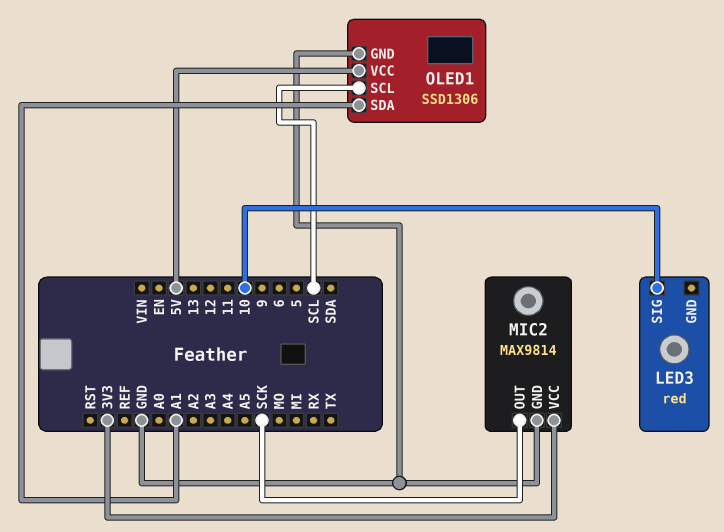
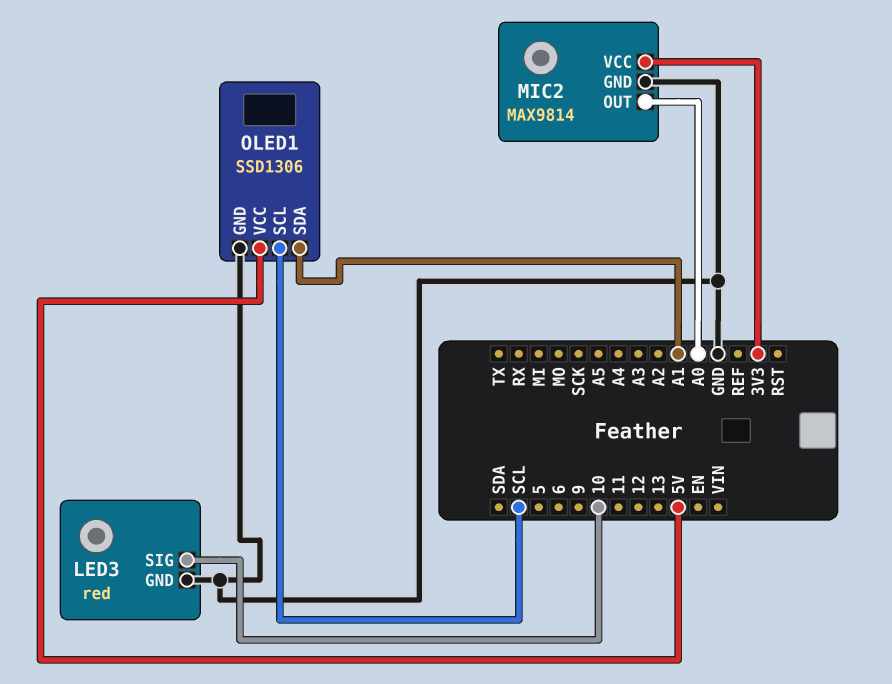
LED3 pin GND: none -> GND
MIC2 pin OUT: SCK -> A0

